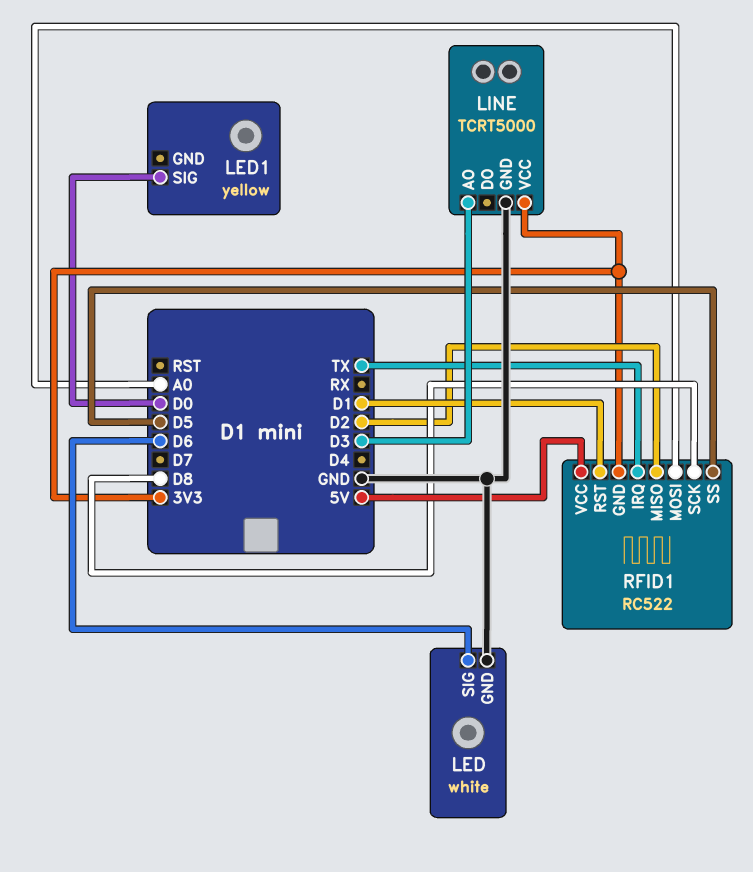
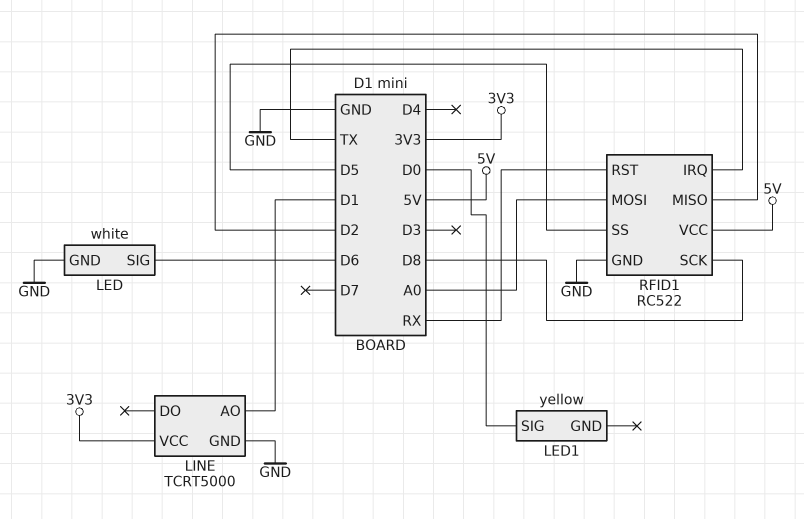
LINE pin AO: D3 -> D1
RFID1 pin GND: 3V3 -> GND
RFID1 pin RST: D1 -> RX

